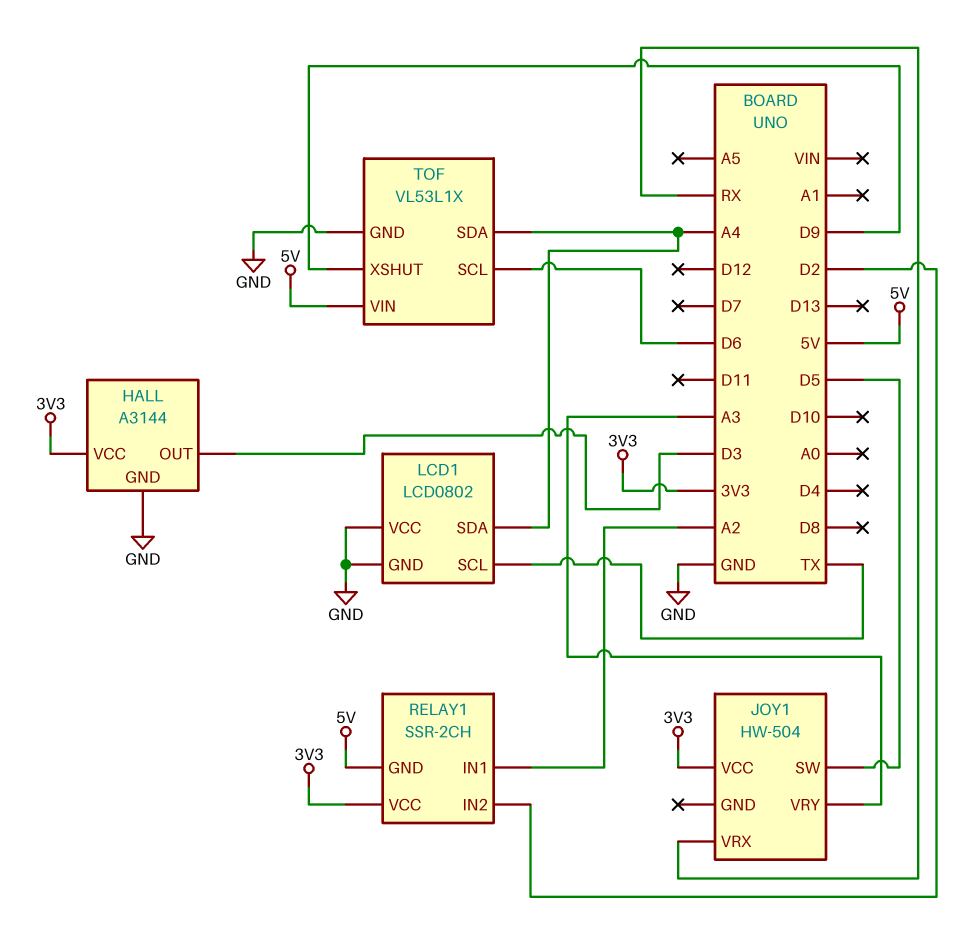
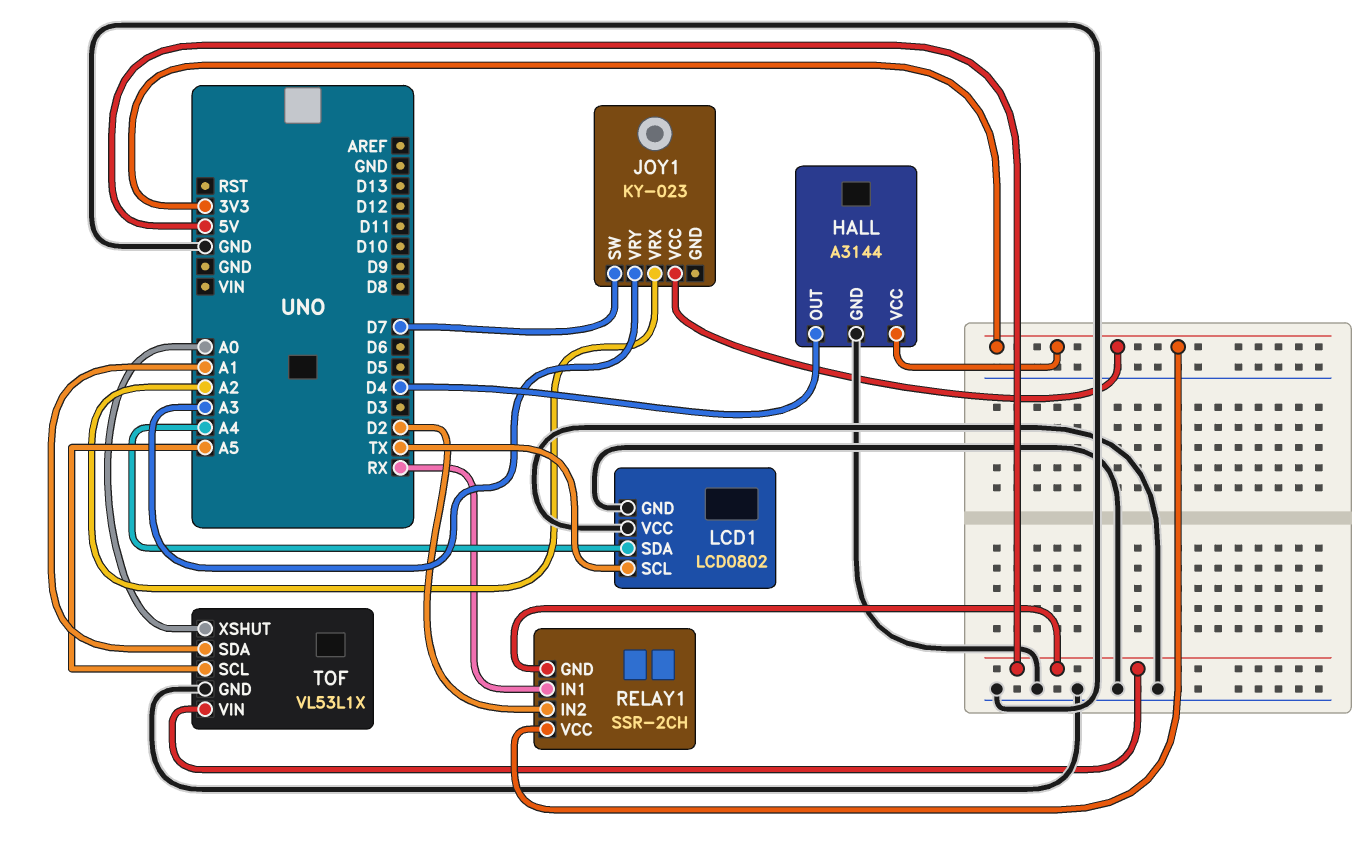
HALL pin OUT: D3 -> D4
JOY1: HW-504 -> KY-023
JOY1 pin SW: D5 -> D7
JOY1 pin VRX: RX -> A2
RELAY1 pin IN1: A2 -> RX
TOF pin SCL: D6 -> A5
TOF pin SDA: A4 -> A1
TOF pin XSHUT: D9 -> A0

